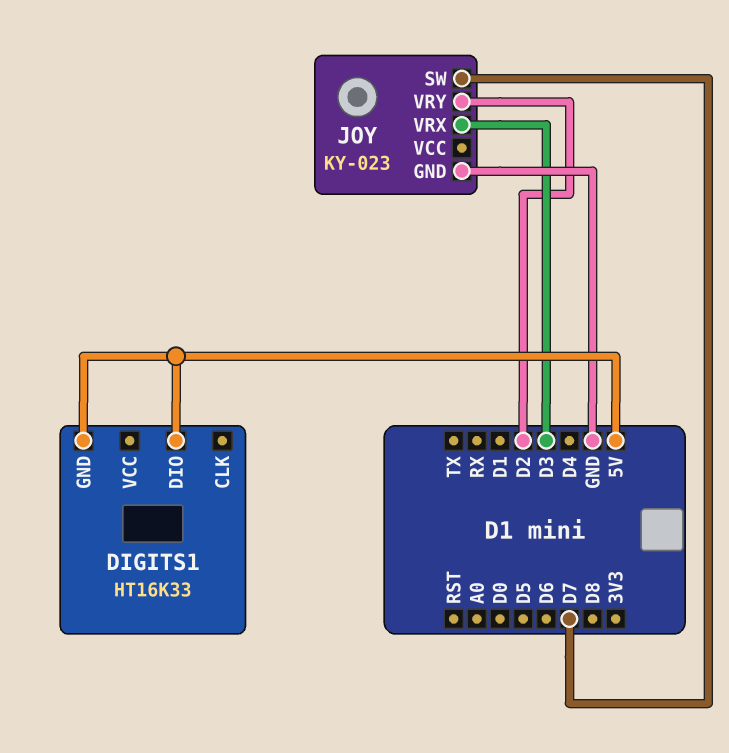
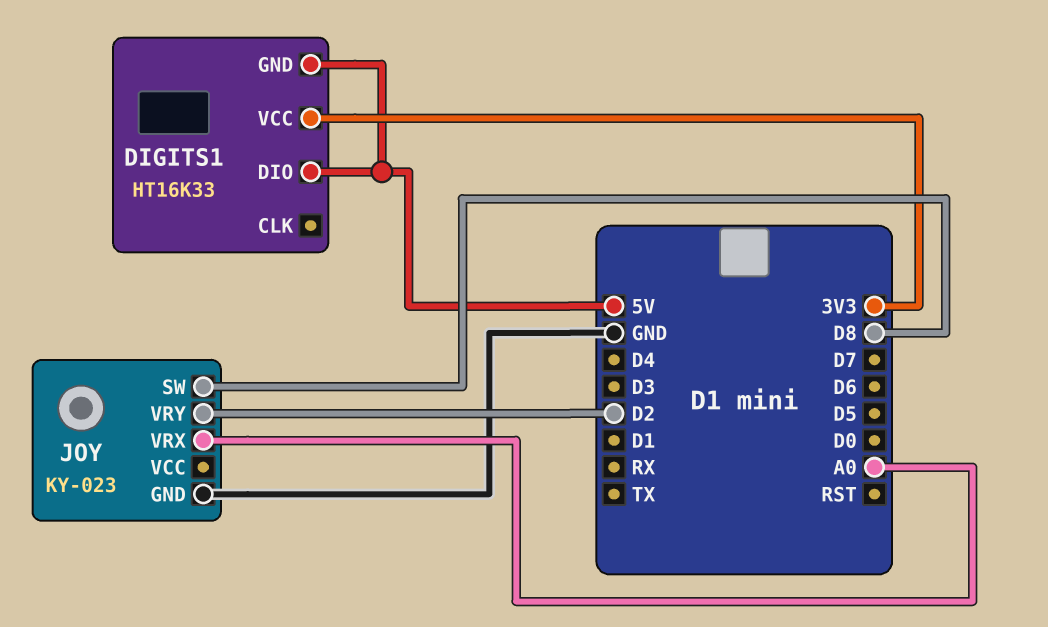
DIGITS1 pin VCC: none -> 3V3
JOY pin SW: D7 -> D8
JOY pin VRX: D3 -> A0

